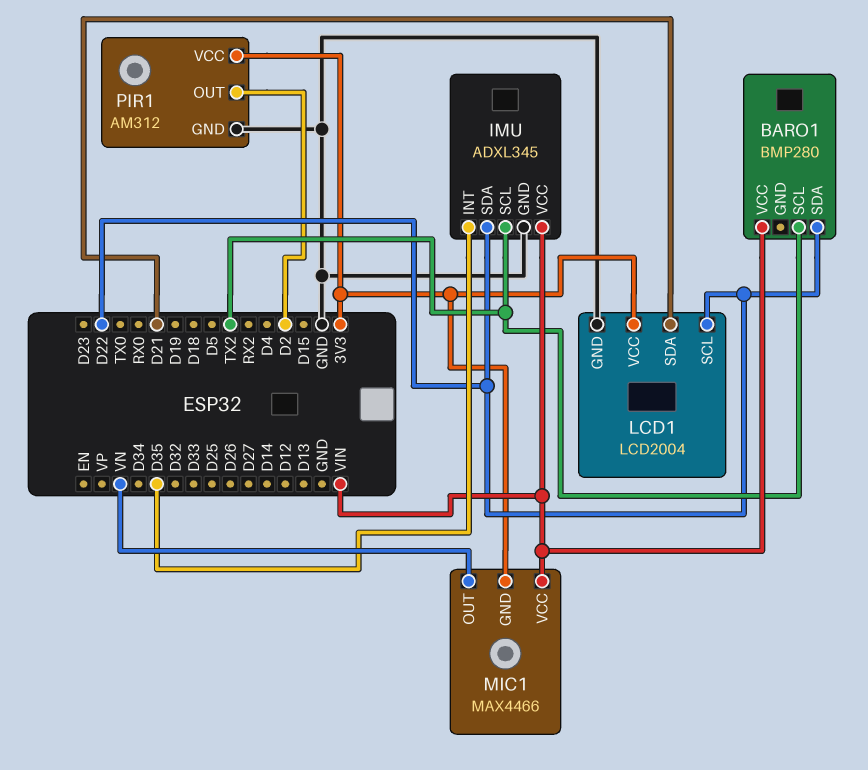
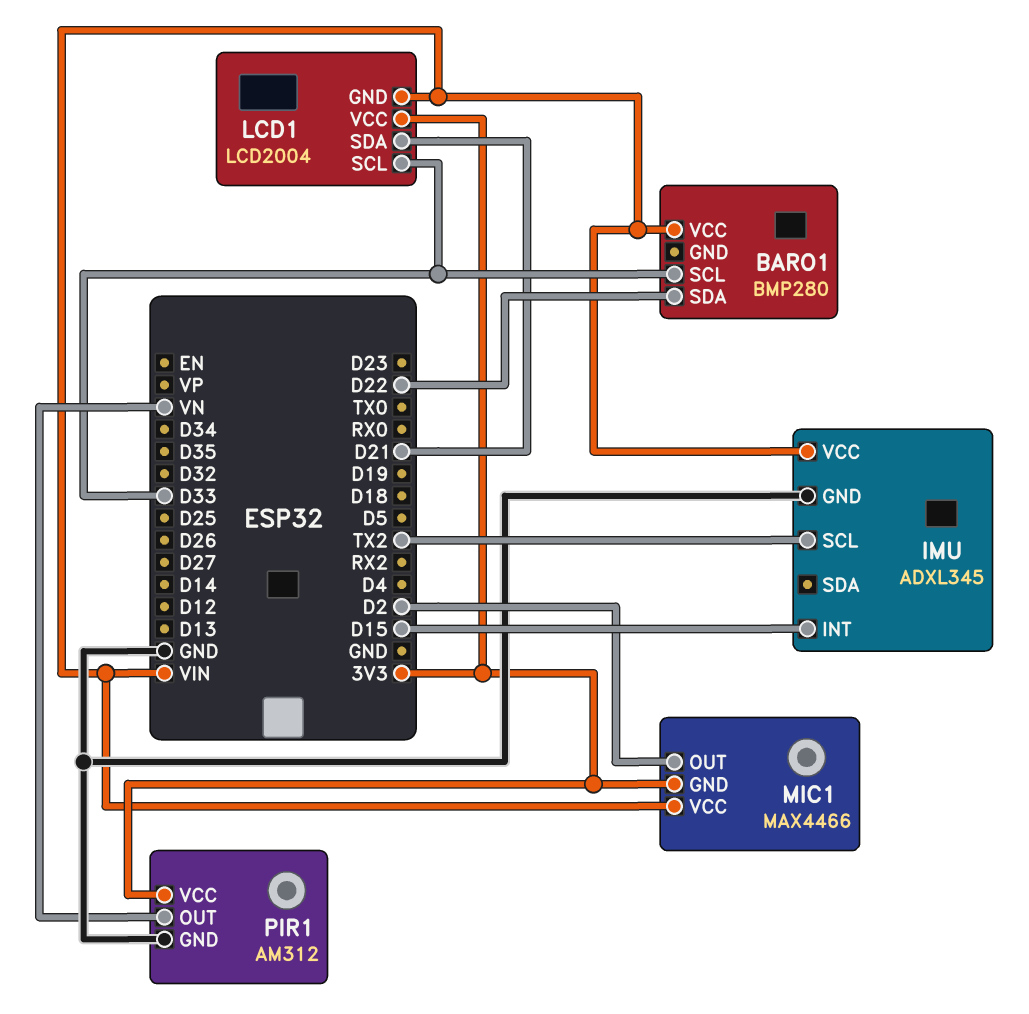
BARO1 pin SCL: TX2 -> D33
IMU pin INT: D35 -> D15
IMU pin SDA: D22 -> none
LCD1 pin GND: GND -> VIN
LCD1 pin SCL: D22 -> D33
MIC1 pin OUT: VN -> D2
PIR1 pin OUT: D2 -> VN

